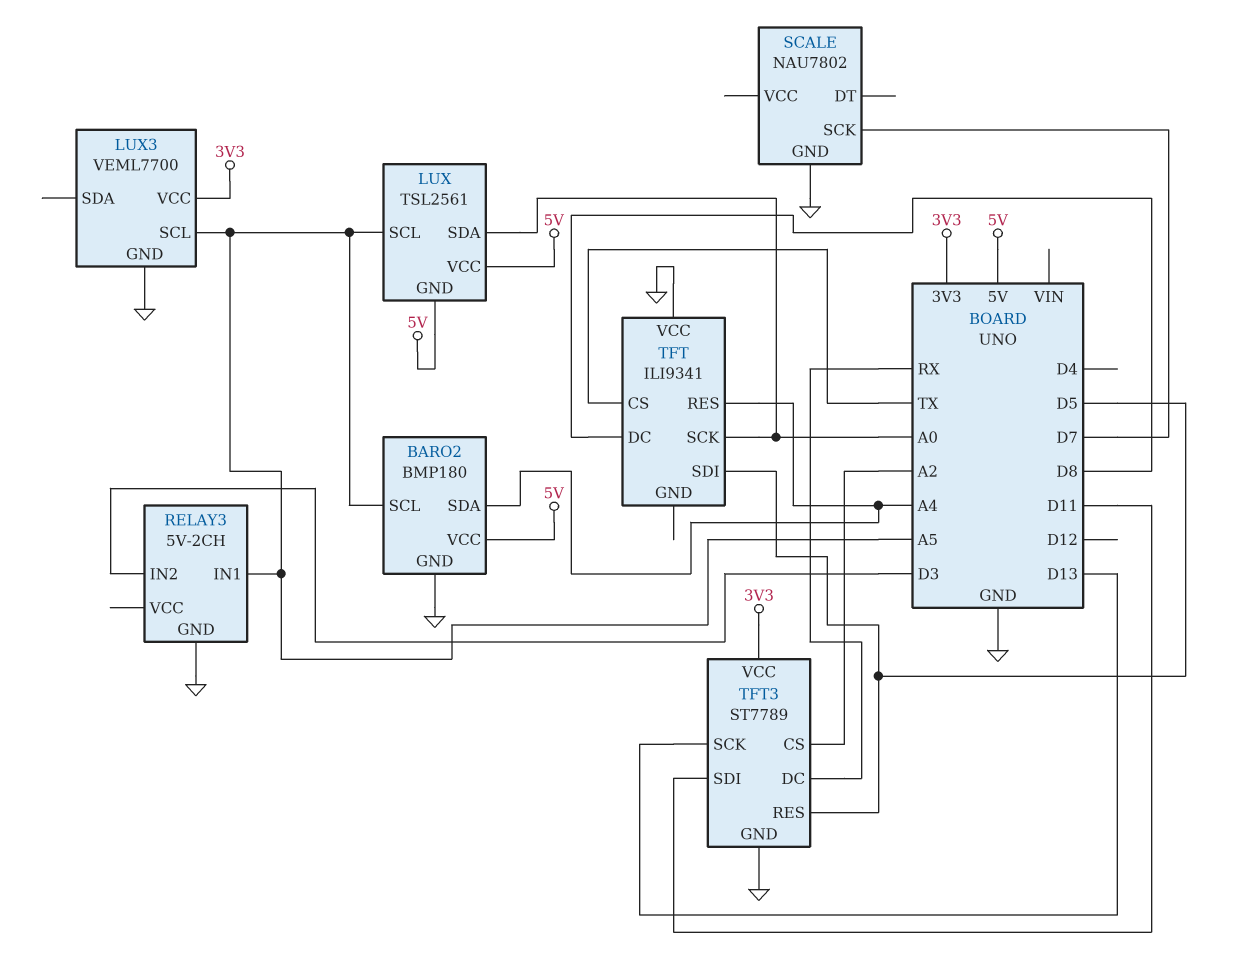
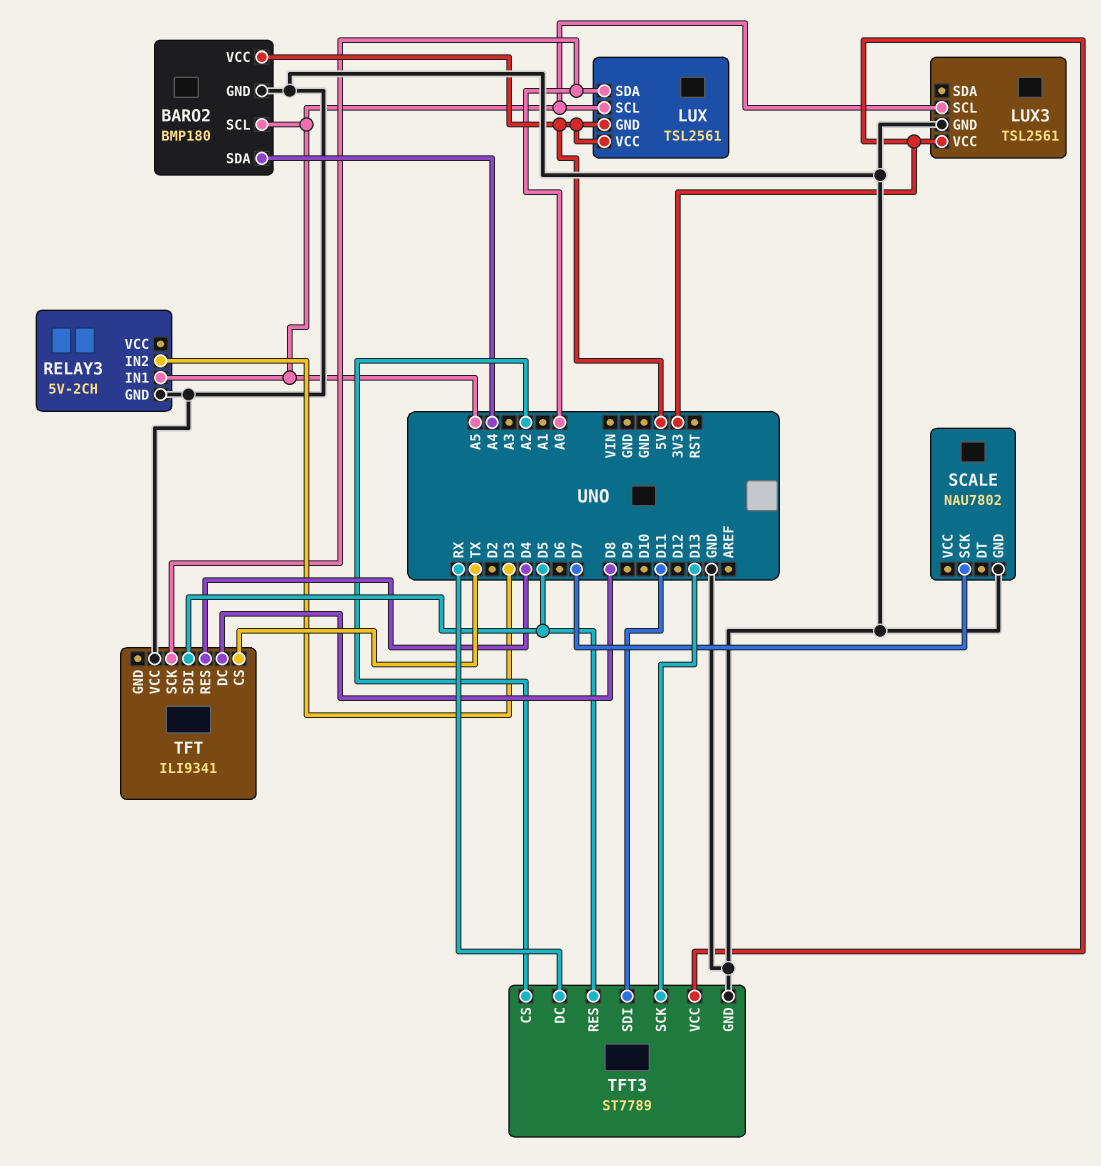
LUX3: VEML7700 -> TSL2561
TFT pin RES: A4 -> D4

